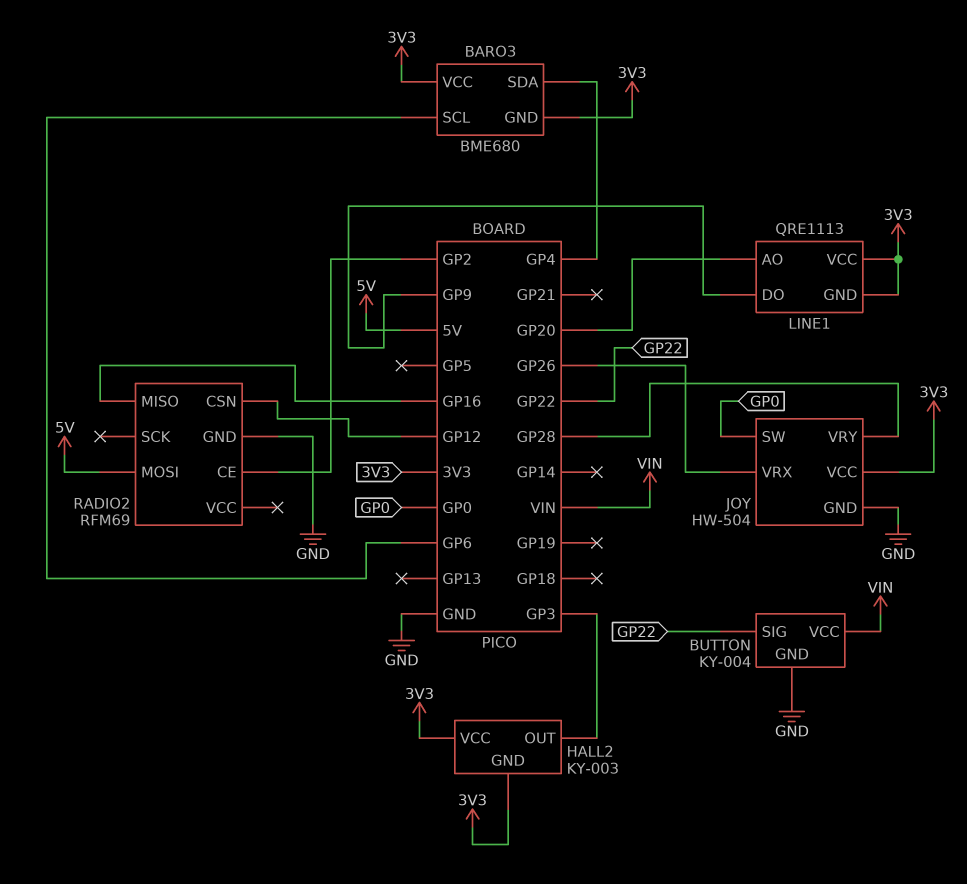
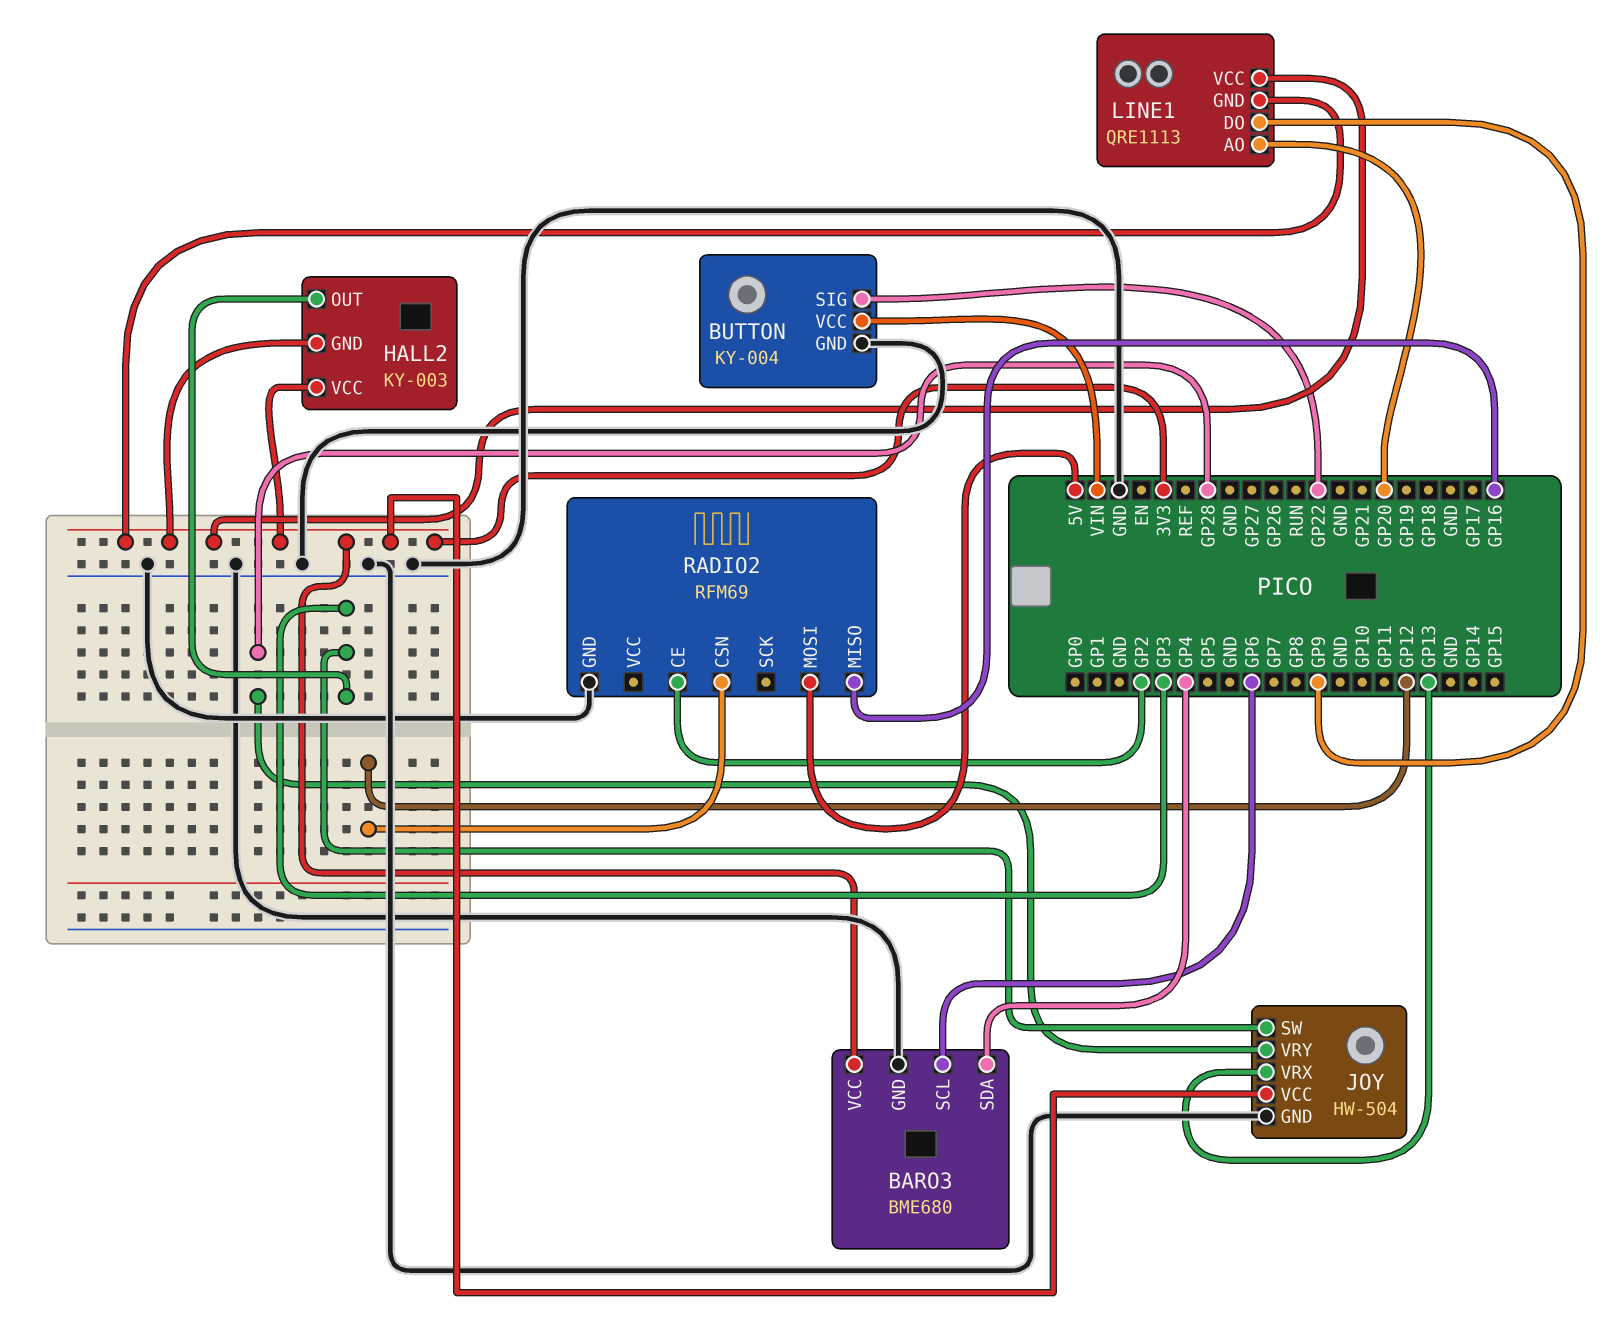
BARO3 pin GND: 3V3 -> GND
JOY pin SW: GP0 -> GP3
JOY pin VRX: GP26 -> GP13

